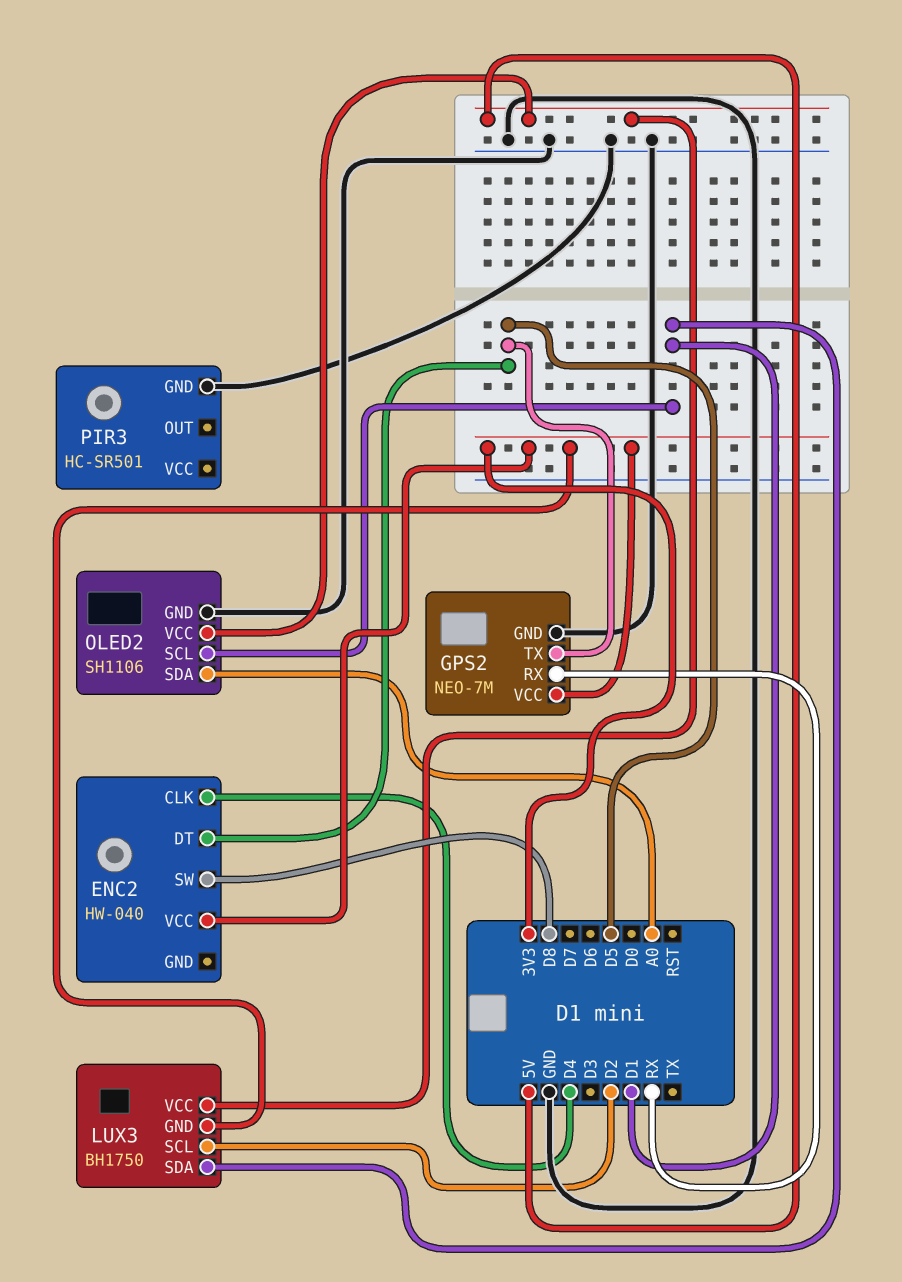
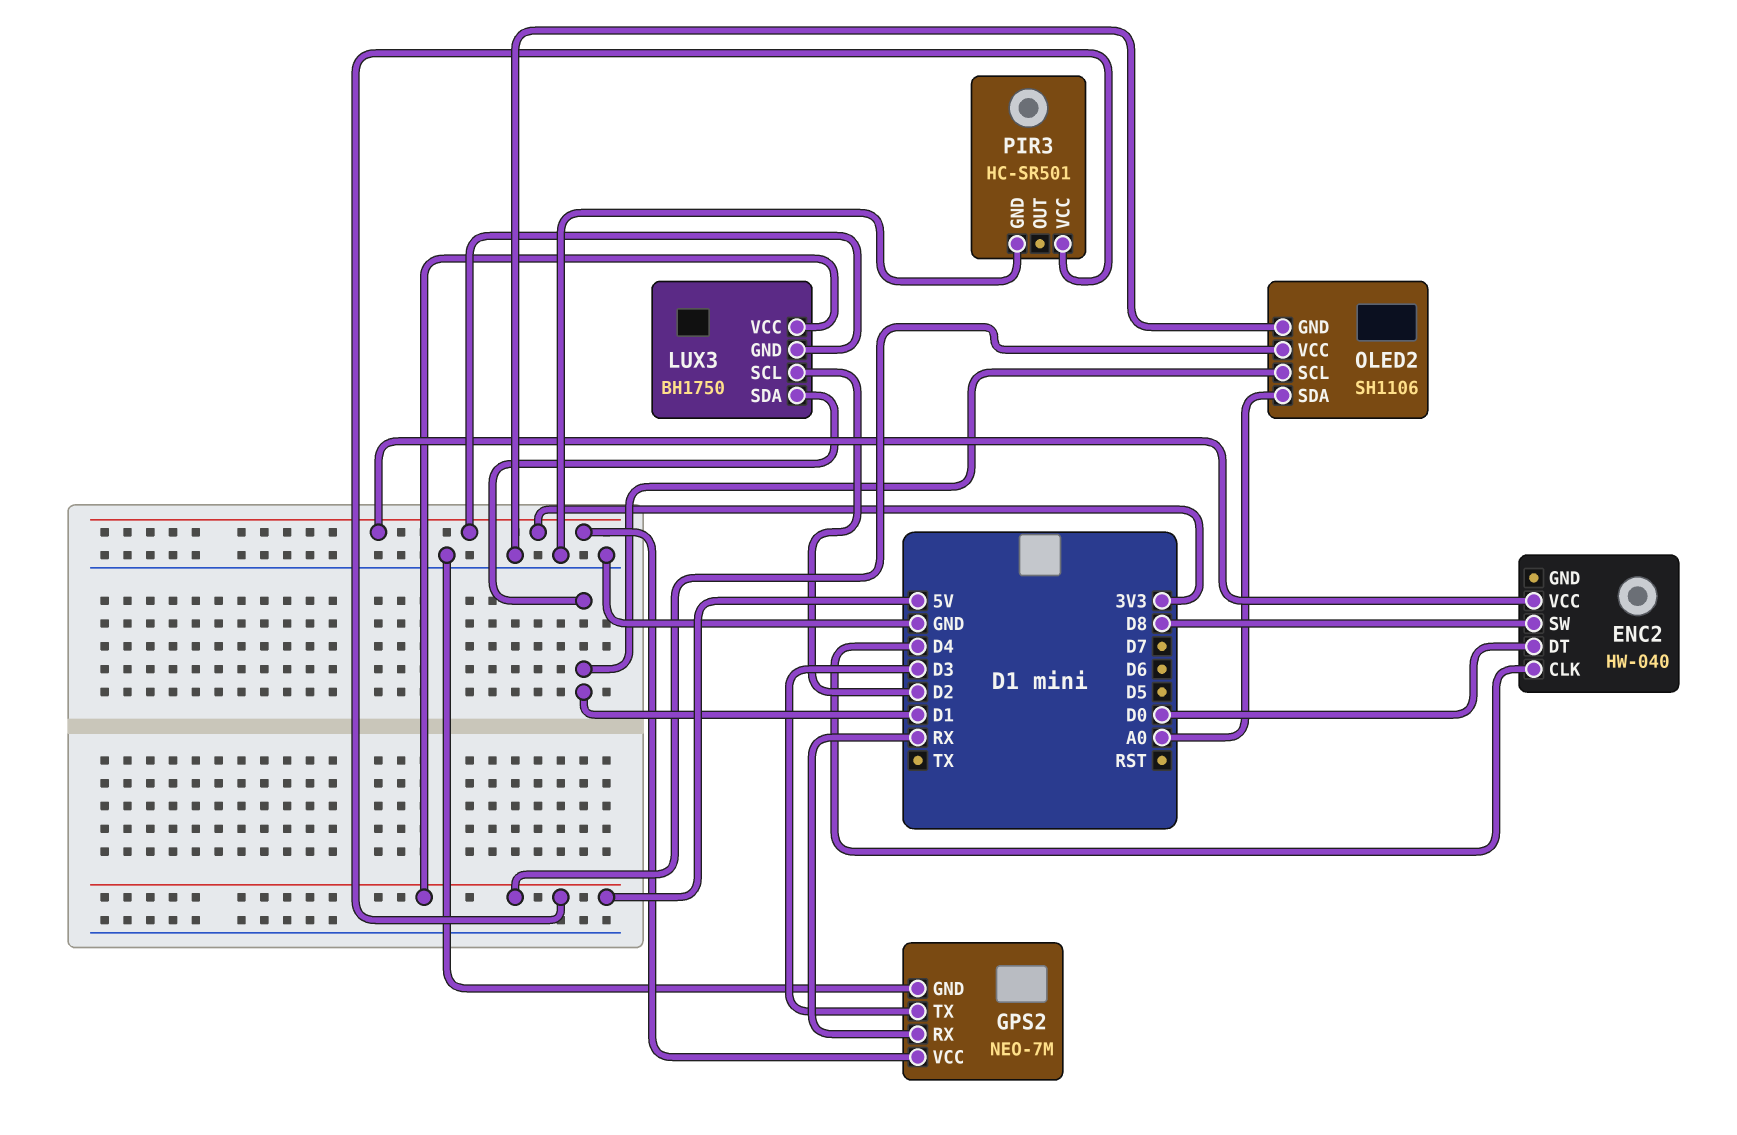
ENC2 pin DT: D5 -> D0
GPS2 pin TX: D5 -> D3
PIR3 pin VCC: none -> 5V

